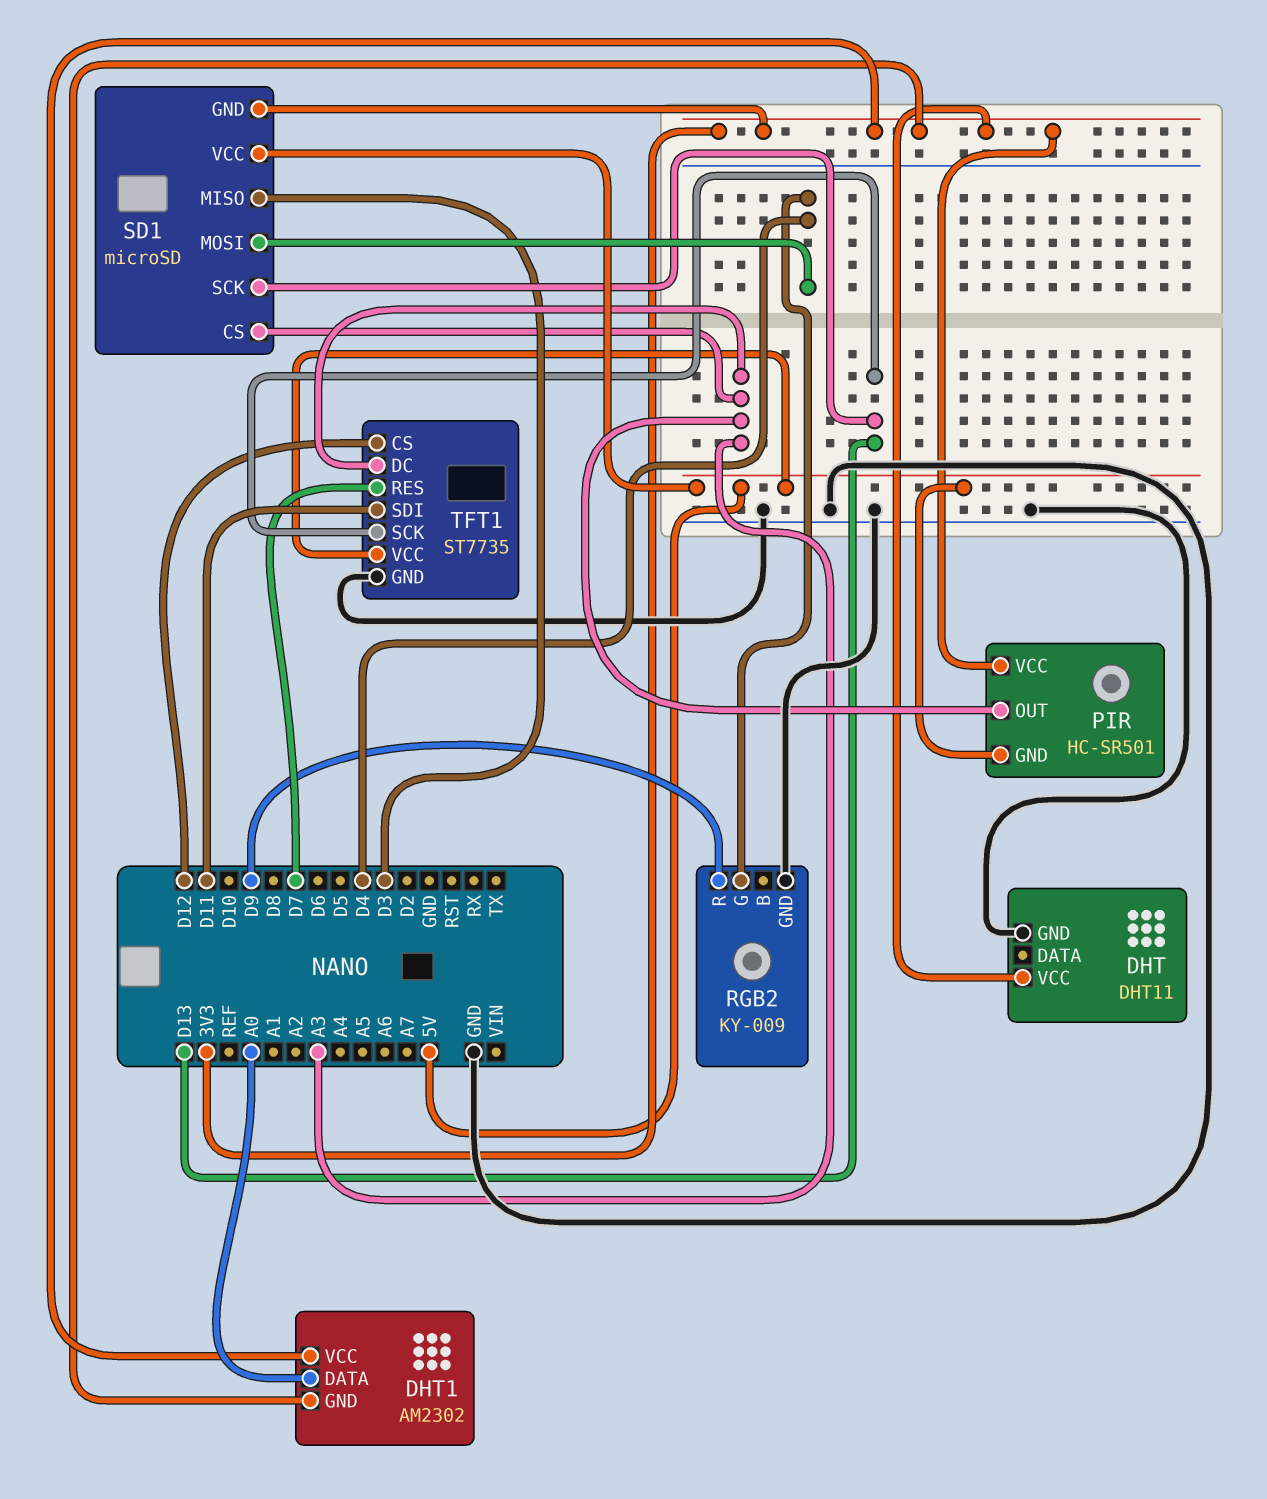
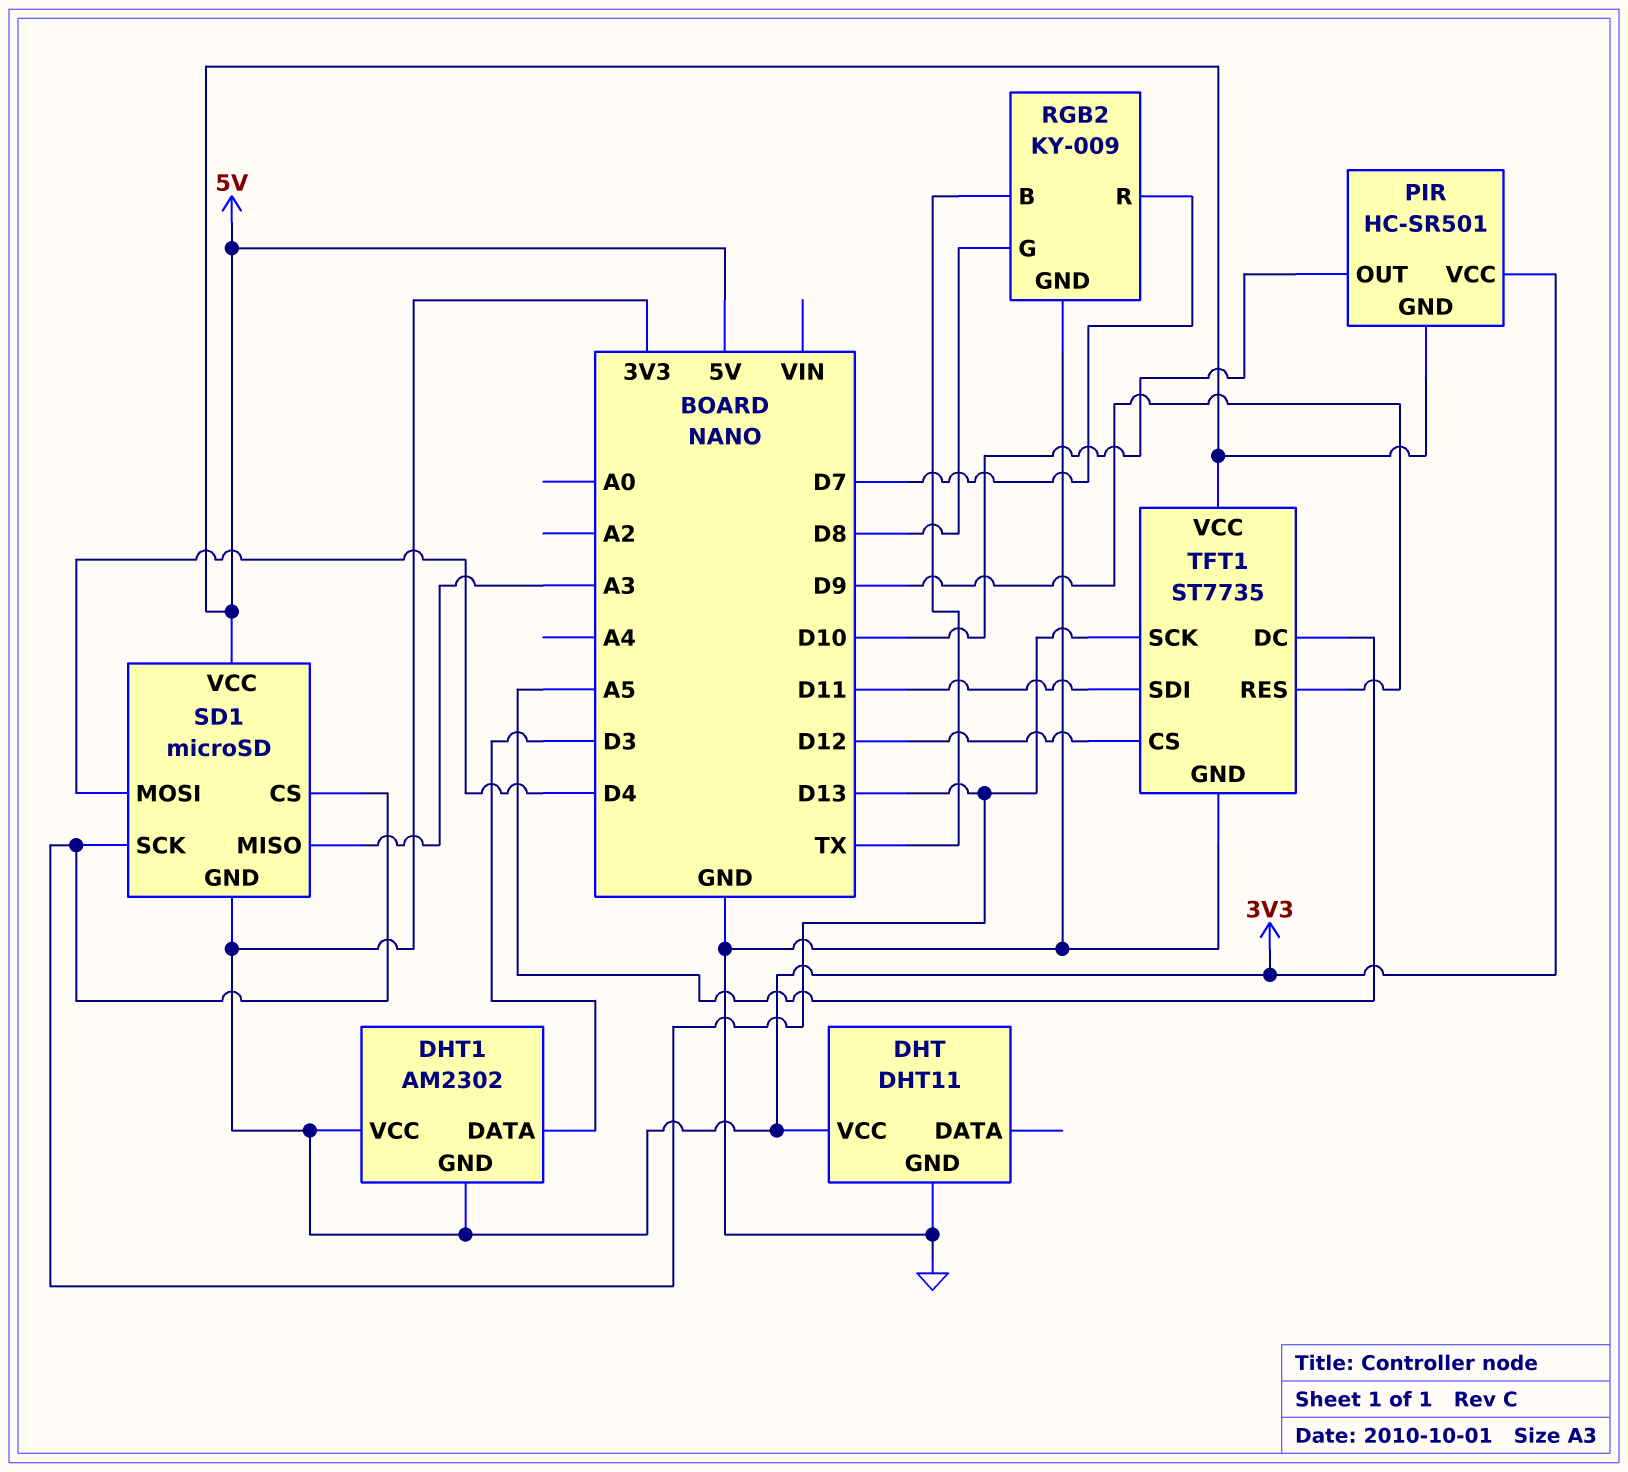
DHT1 pin DATA: A0 -> D3
PIR pin OUT: A3 -> D10
RGB2 pin B: none -> TX
RGB2 pin G: D4 -> D8
RGB2 pin R: D9 -> D7
SD1 pin CS: A3 -> D13
SD1 pin MISO: D3 -> A3
TFT1 pin DC: A3 -> A5
TFT1 pin RES: D7 -> D9

